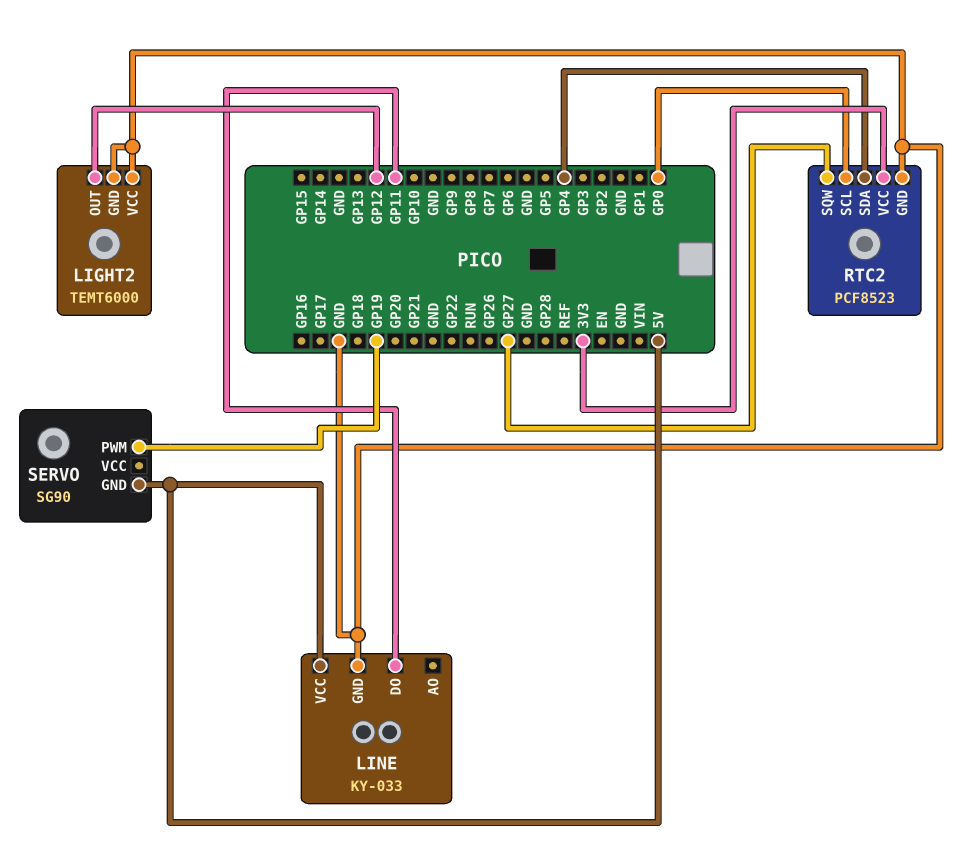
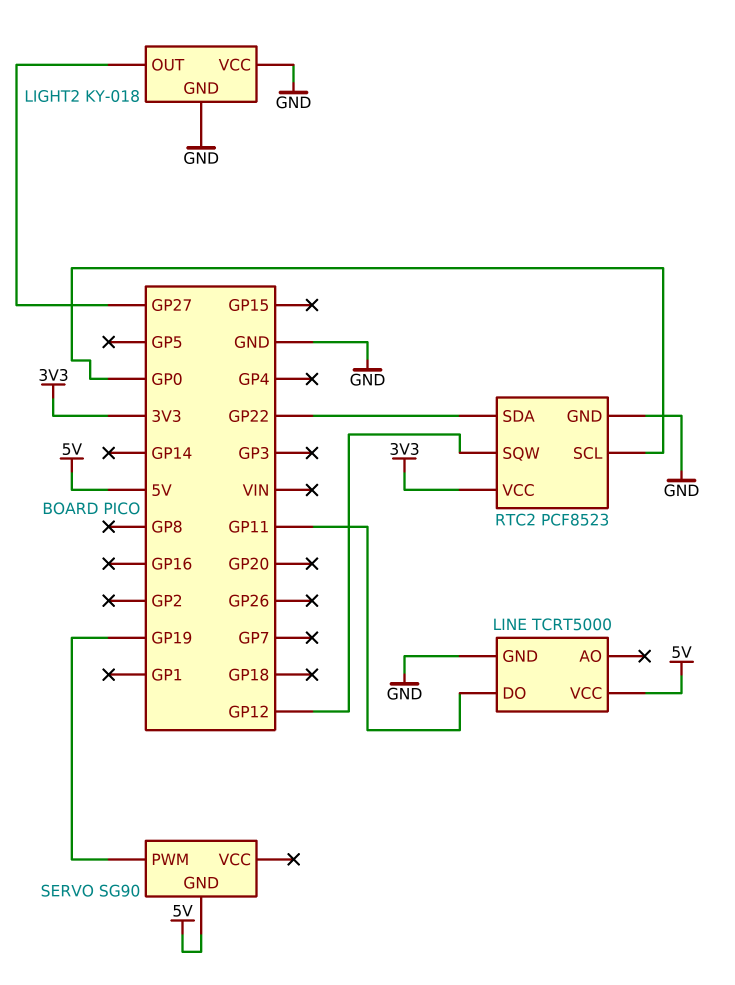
LIGHT2: TEMT6000 -> KY-018
LIGHT2 pin OUT: GP12 -> GP27
LINE: KY-033 -> TCRT5000
RTC2 pin SDA: GP4 -> GP22
RTC2 pin SQW: GP27 -> GP12

